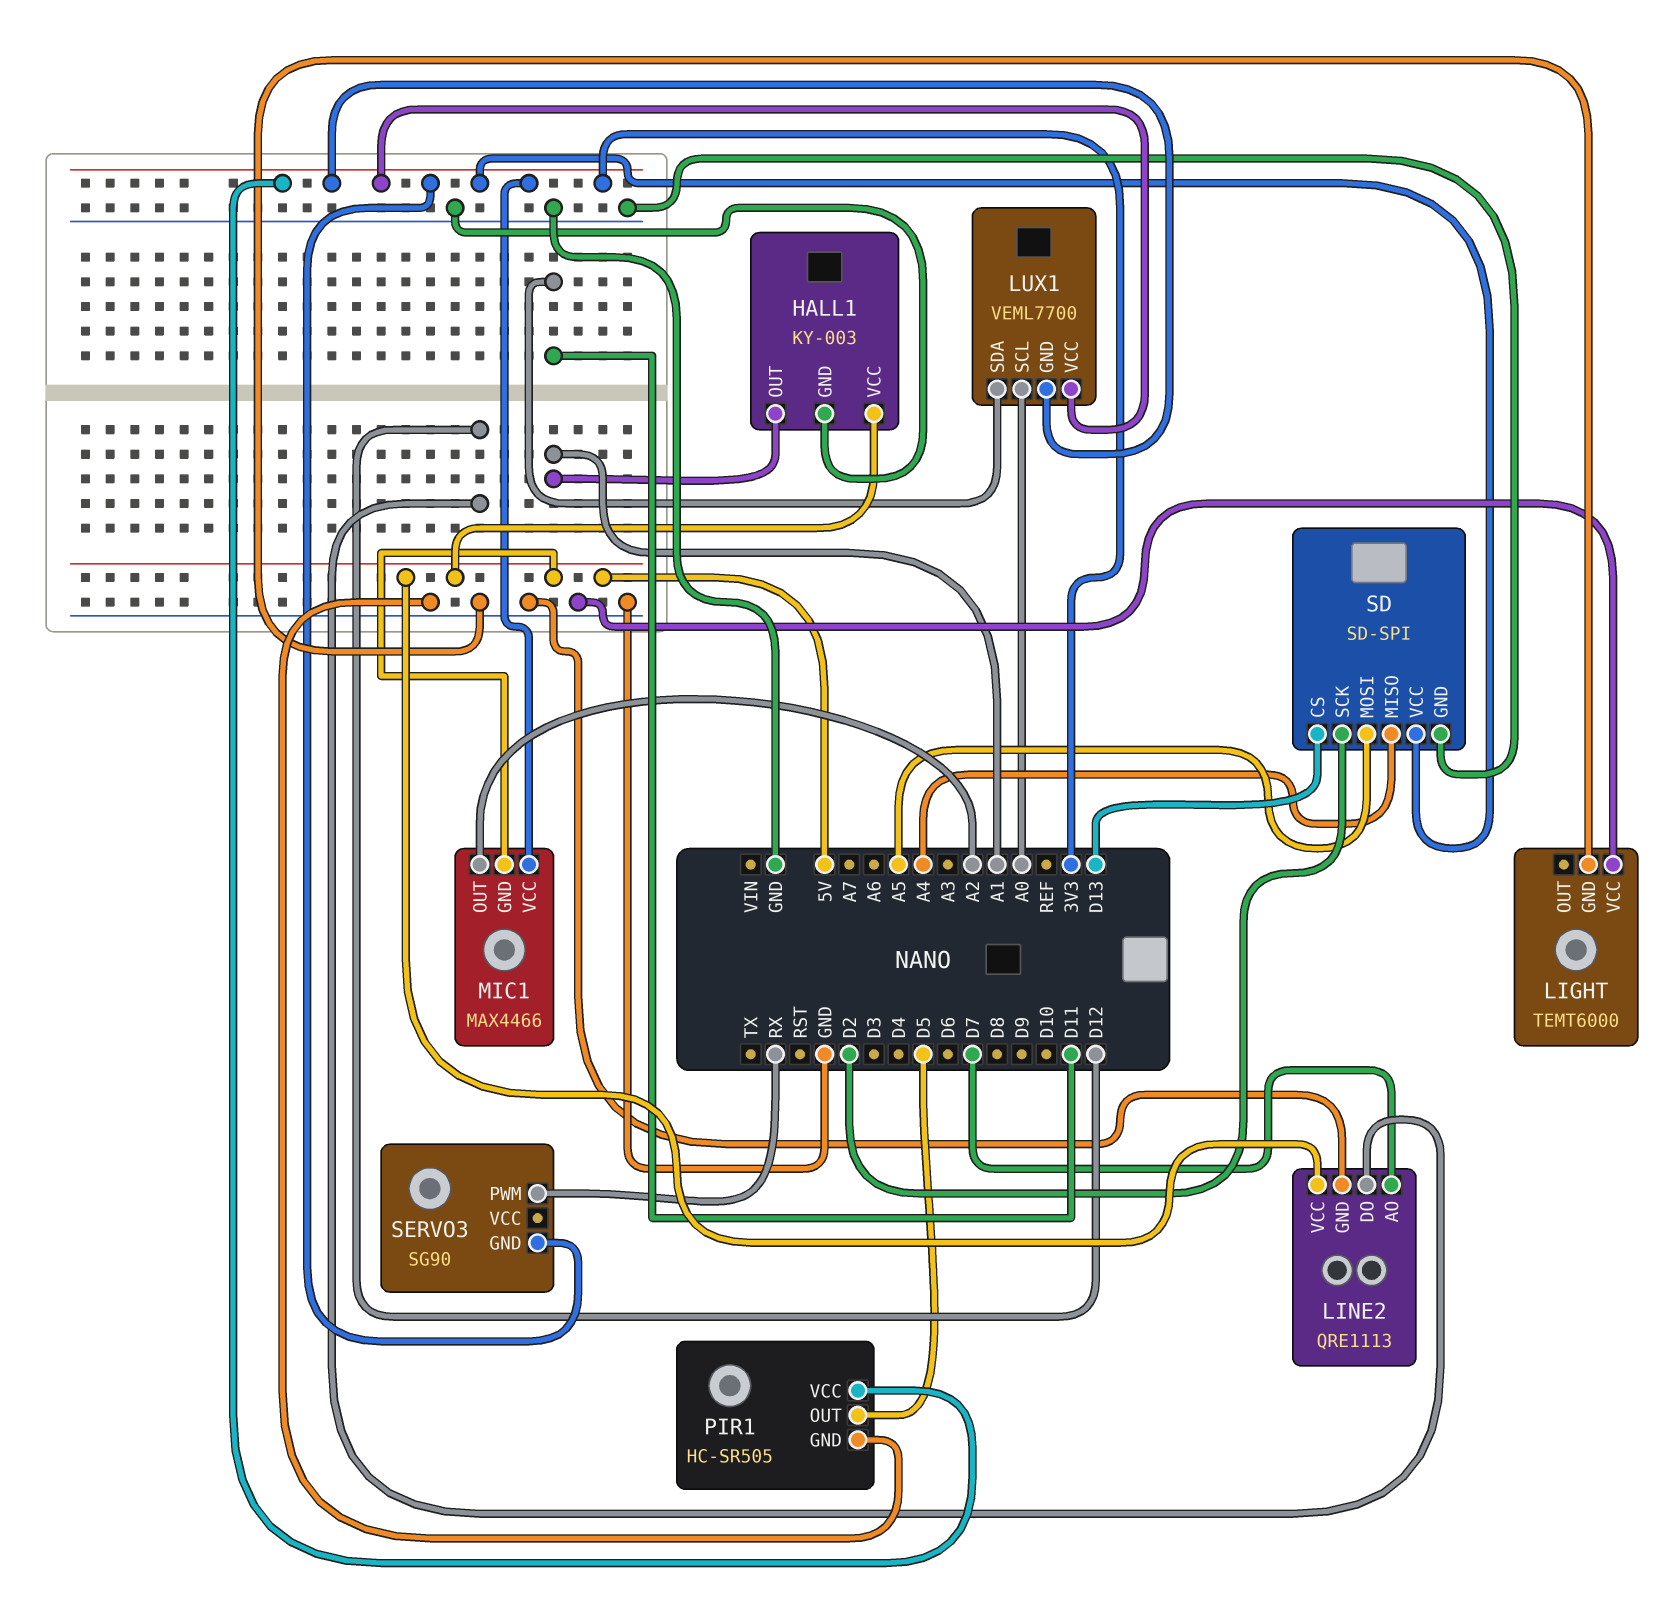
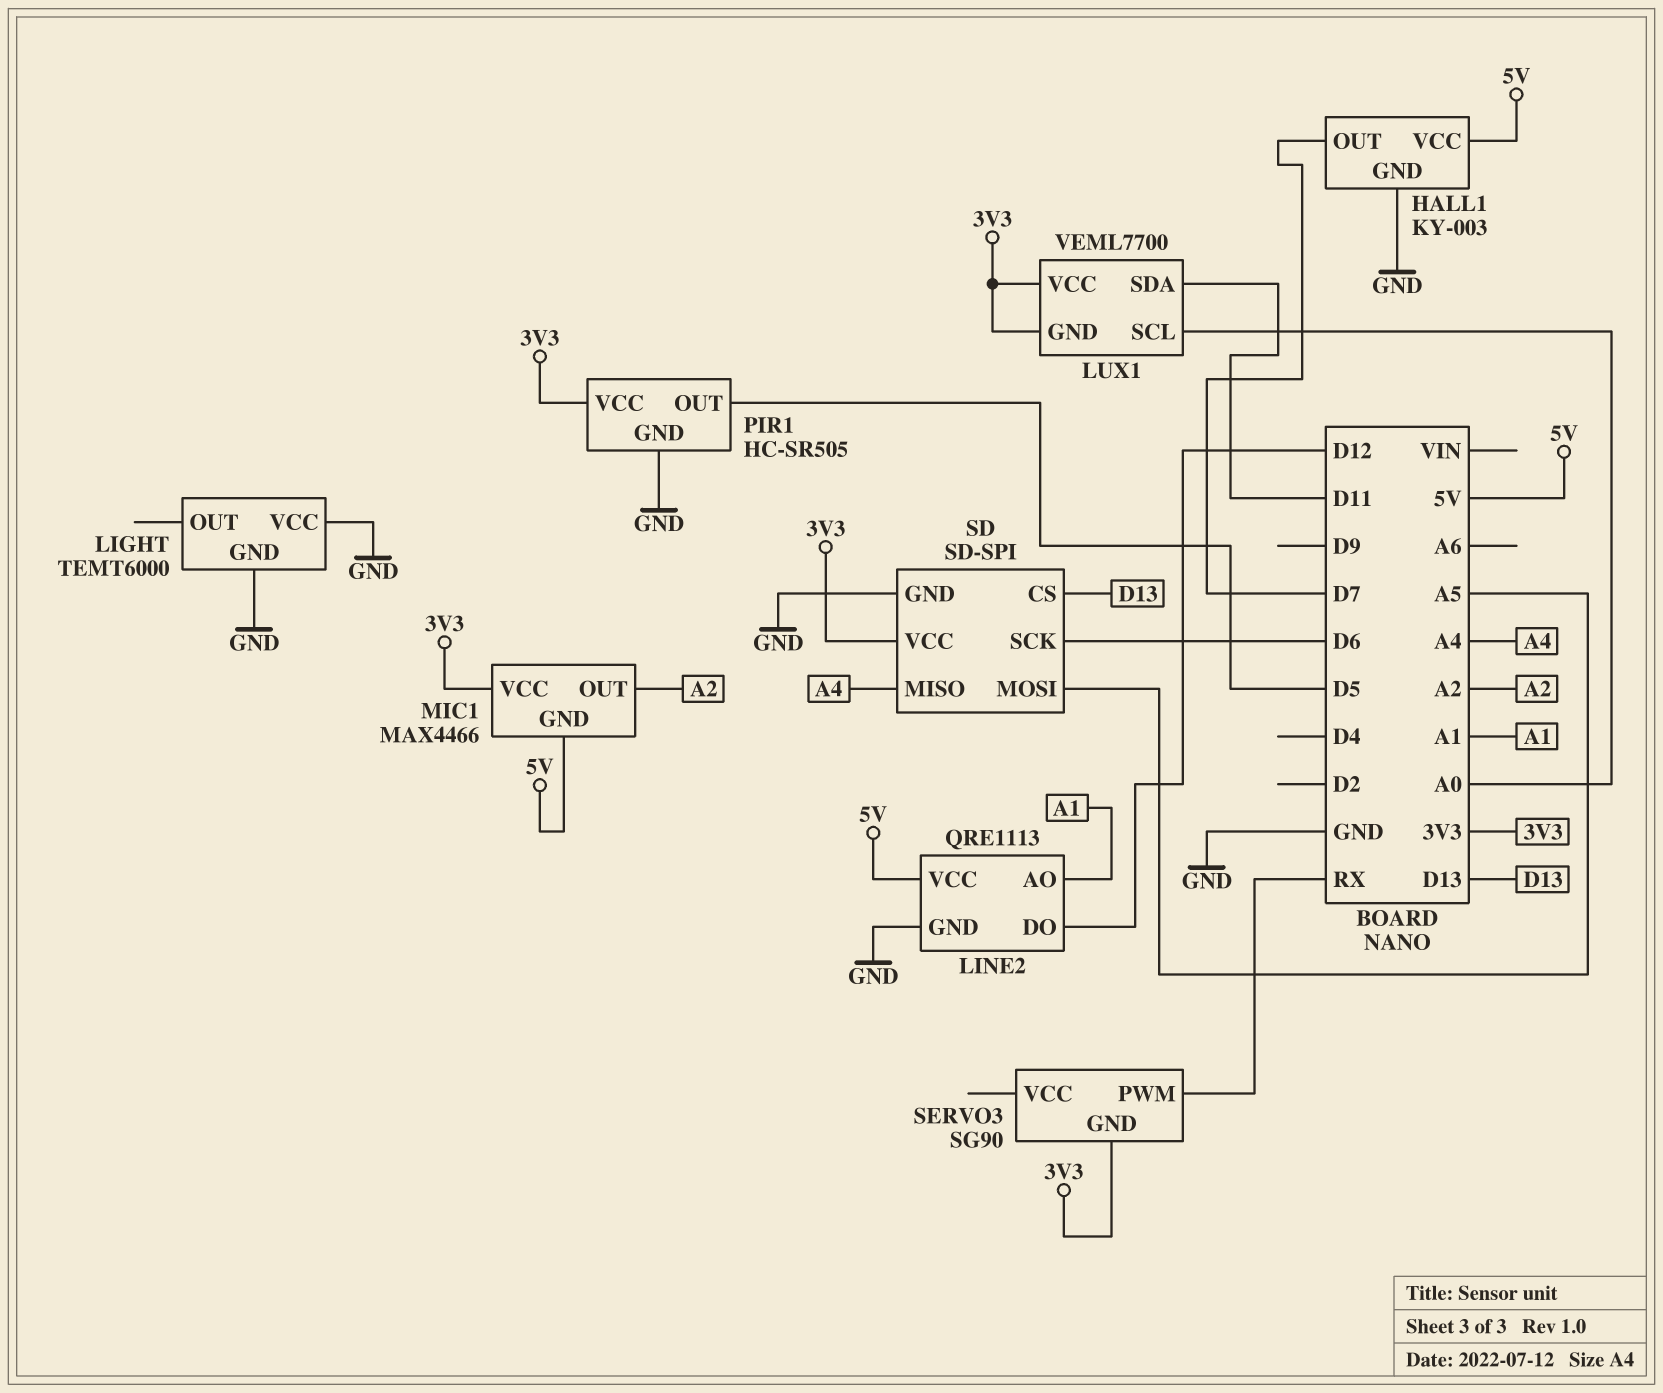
HALL1 pin OUT: A1 -> D7
LINE2 pin AO: D7 -> A1
SD pin SCK: D2 -> D6

